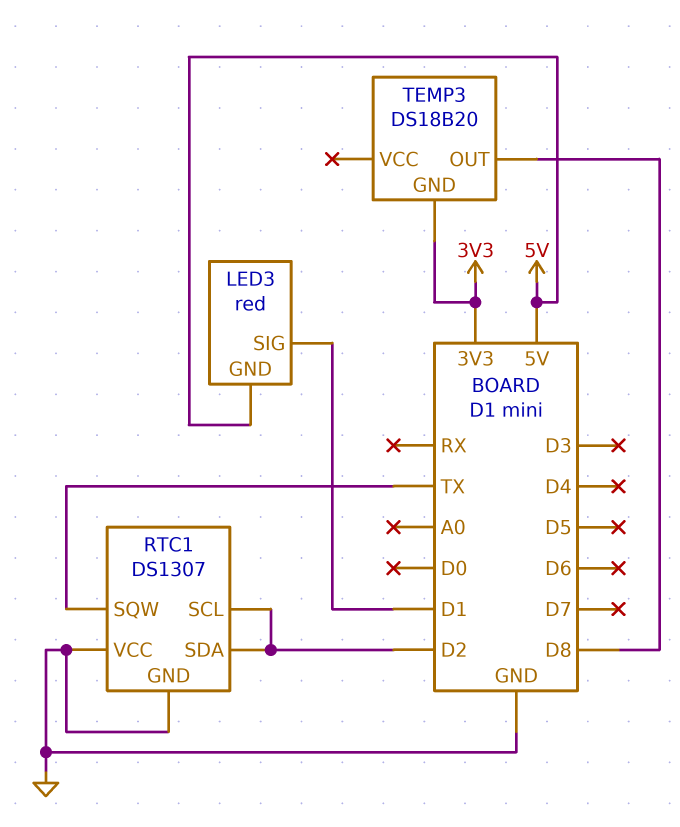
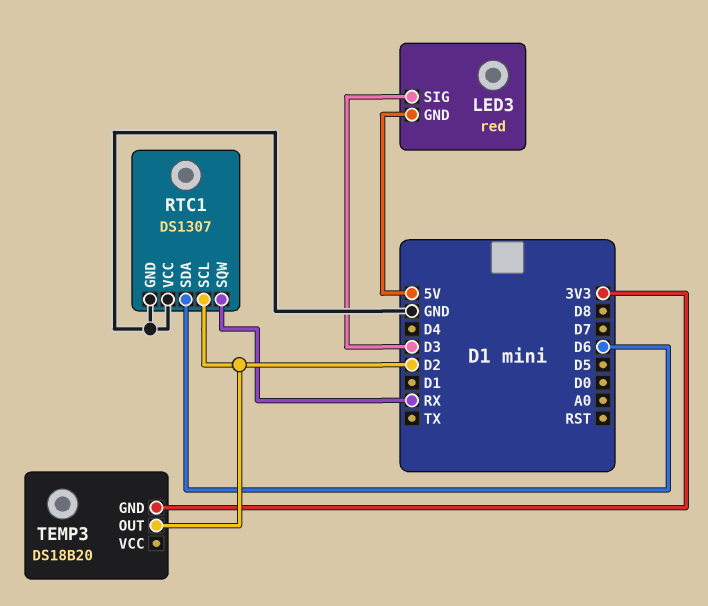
LED3 pin SIG: D1 -> D3
RTC1 pin SDA: D2 -> D6
RTC1 pin SQW: TX -> RX
TEMP3 pin OUT: D8 -> D2

